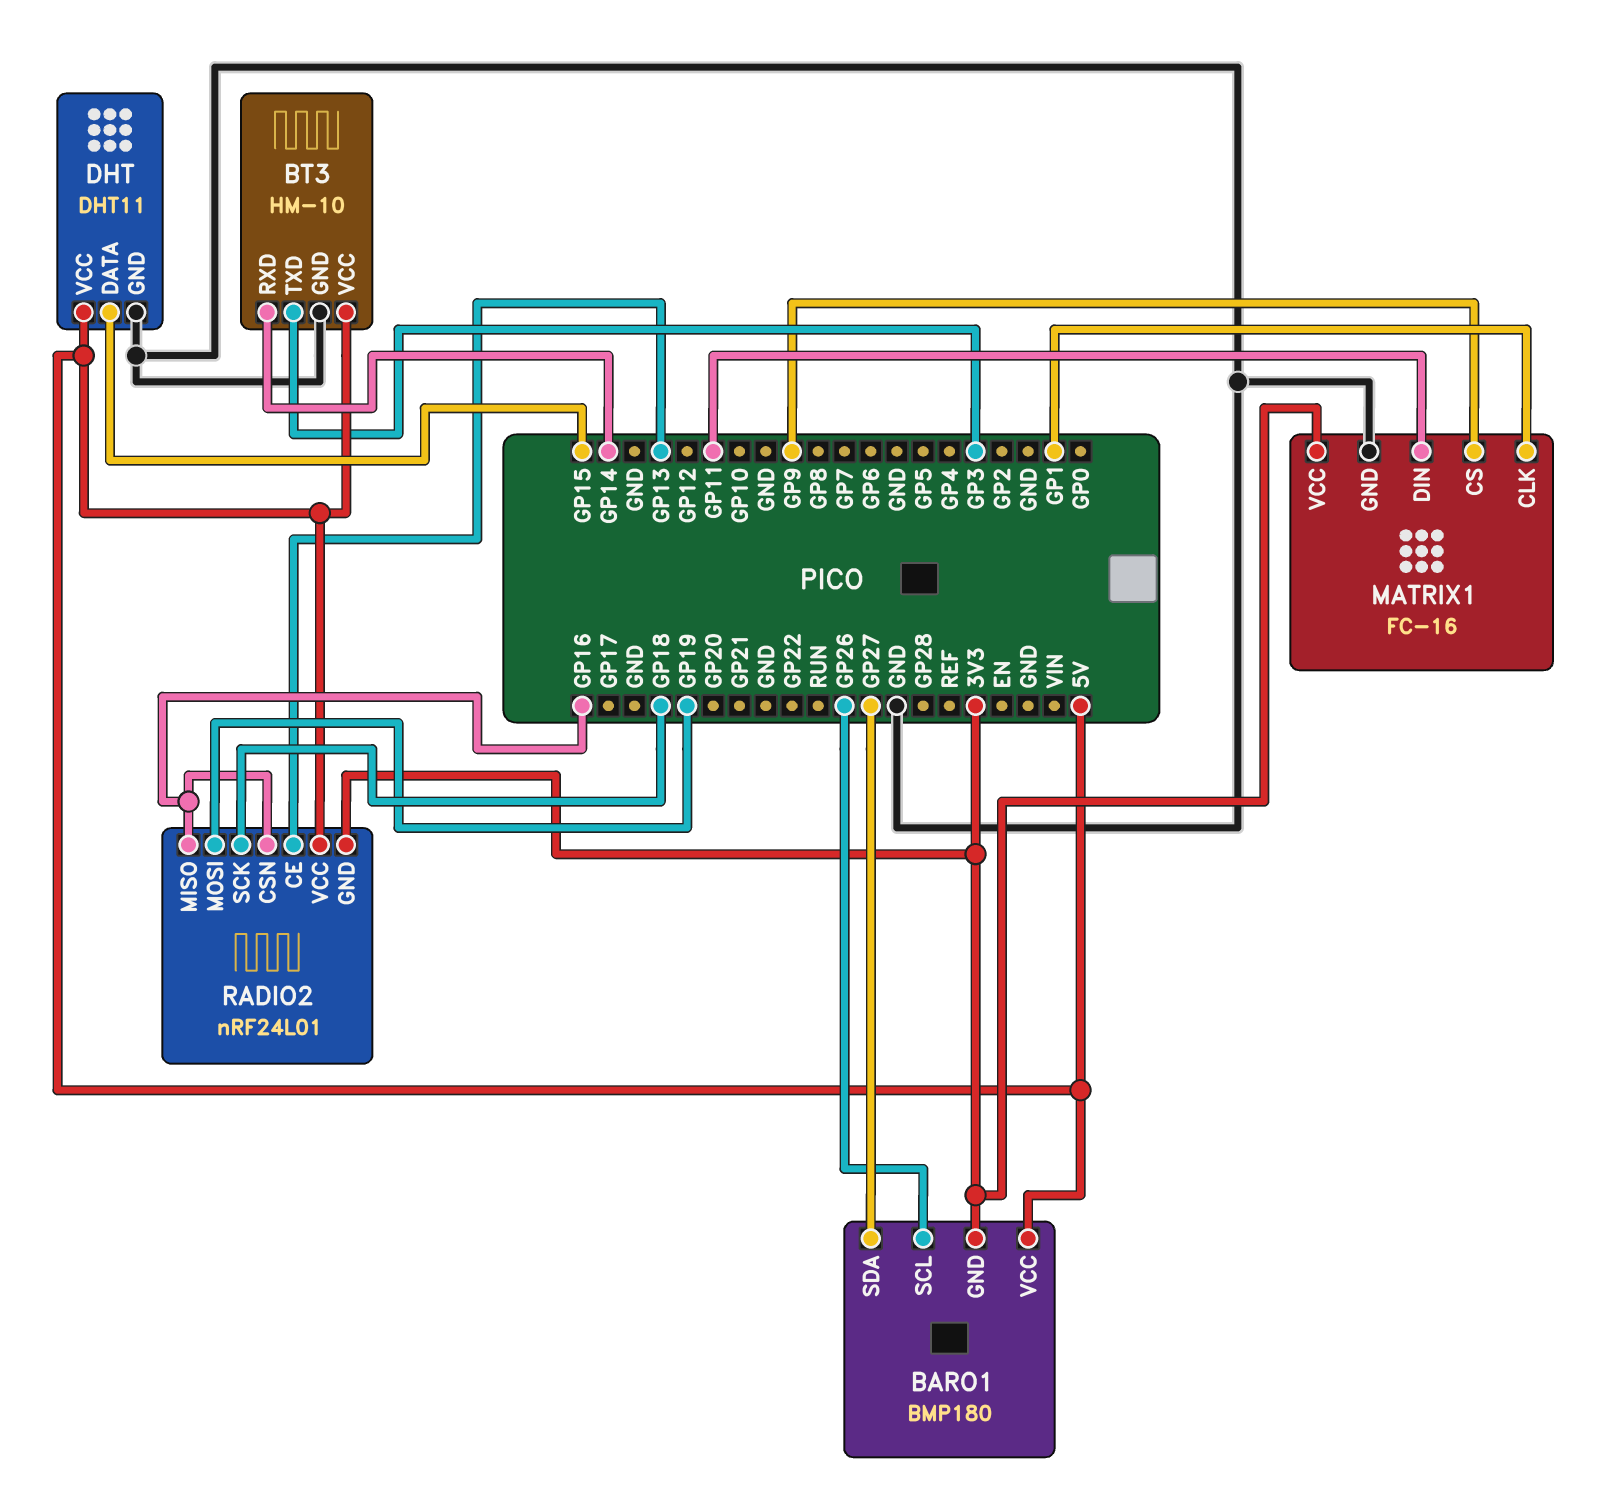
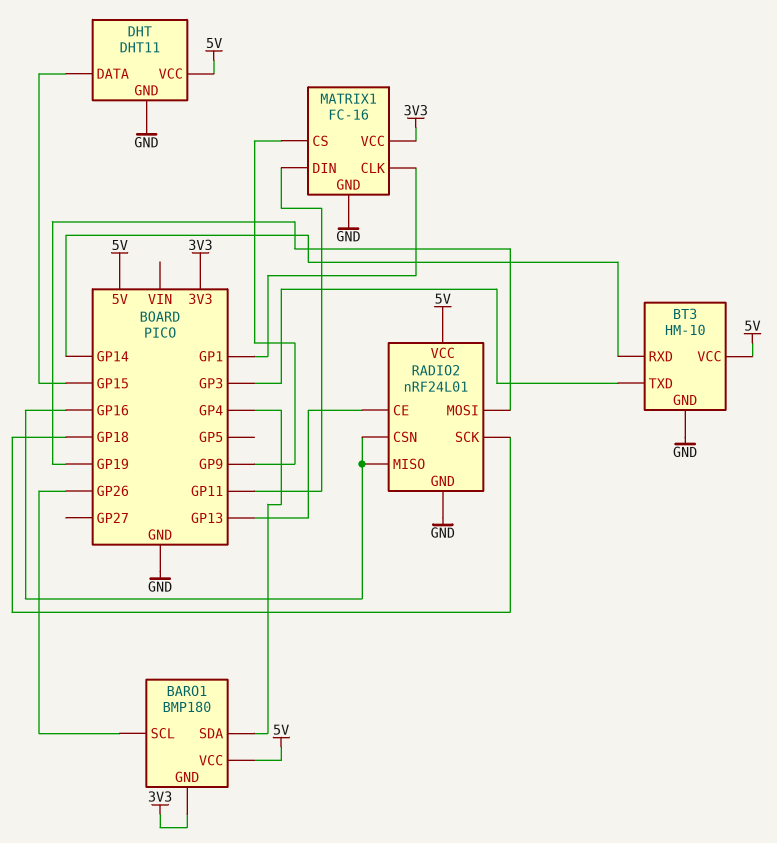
BARO1 pin SDA: GP27 -> GP4
RADIO2 pin GND: 3V3 -> GND

